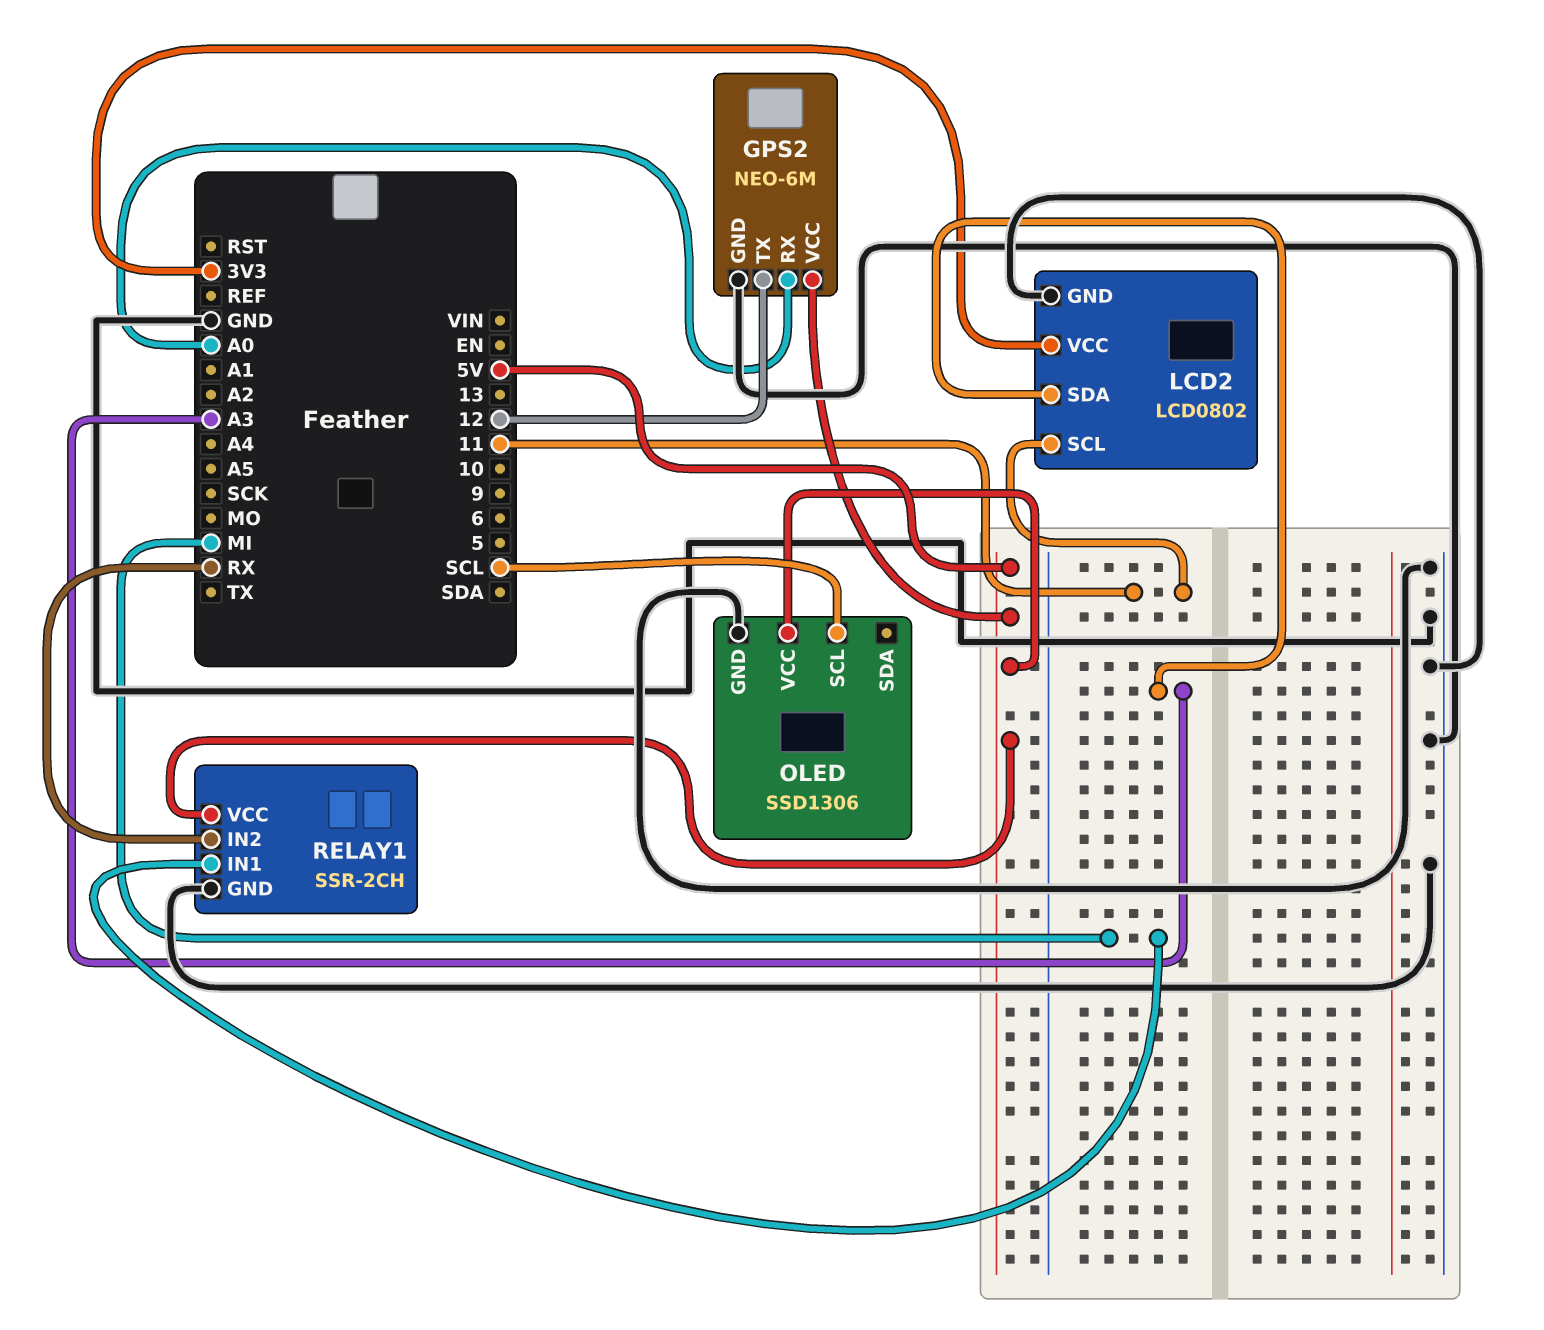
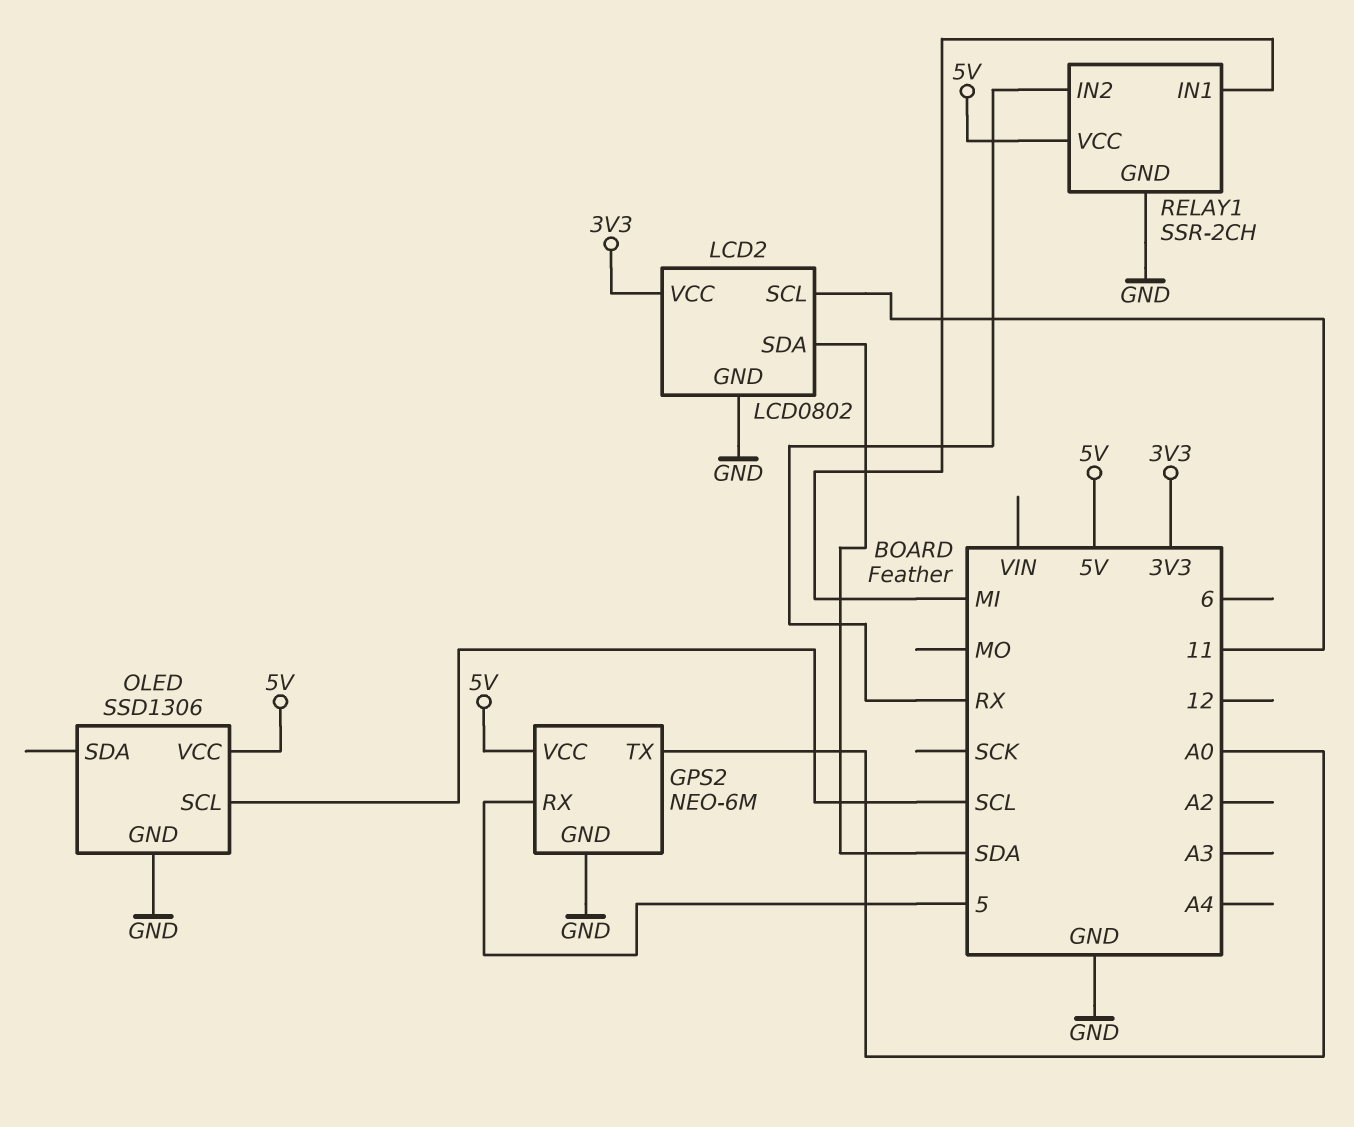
GPS2 pin RX: A0 -> 5
GPS2 pin TX: 12 -> A0
LCD2 pin SDA: A3 -> SDA

